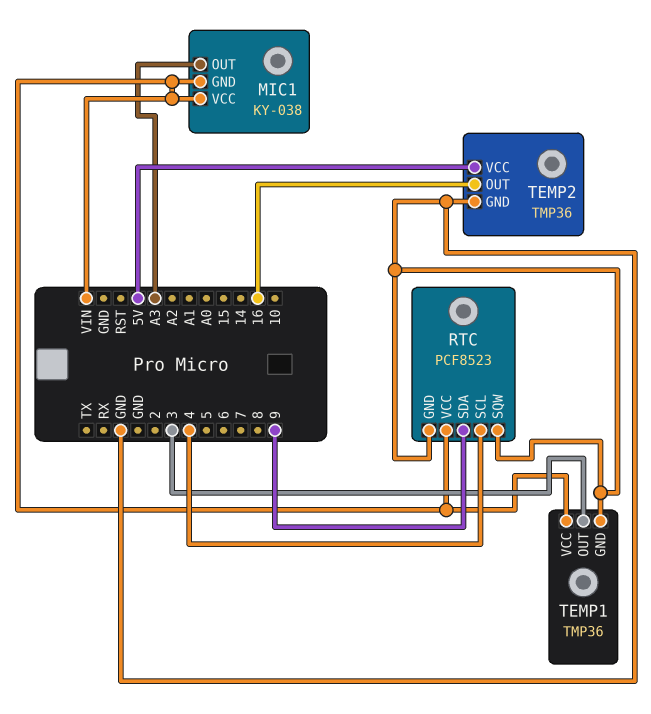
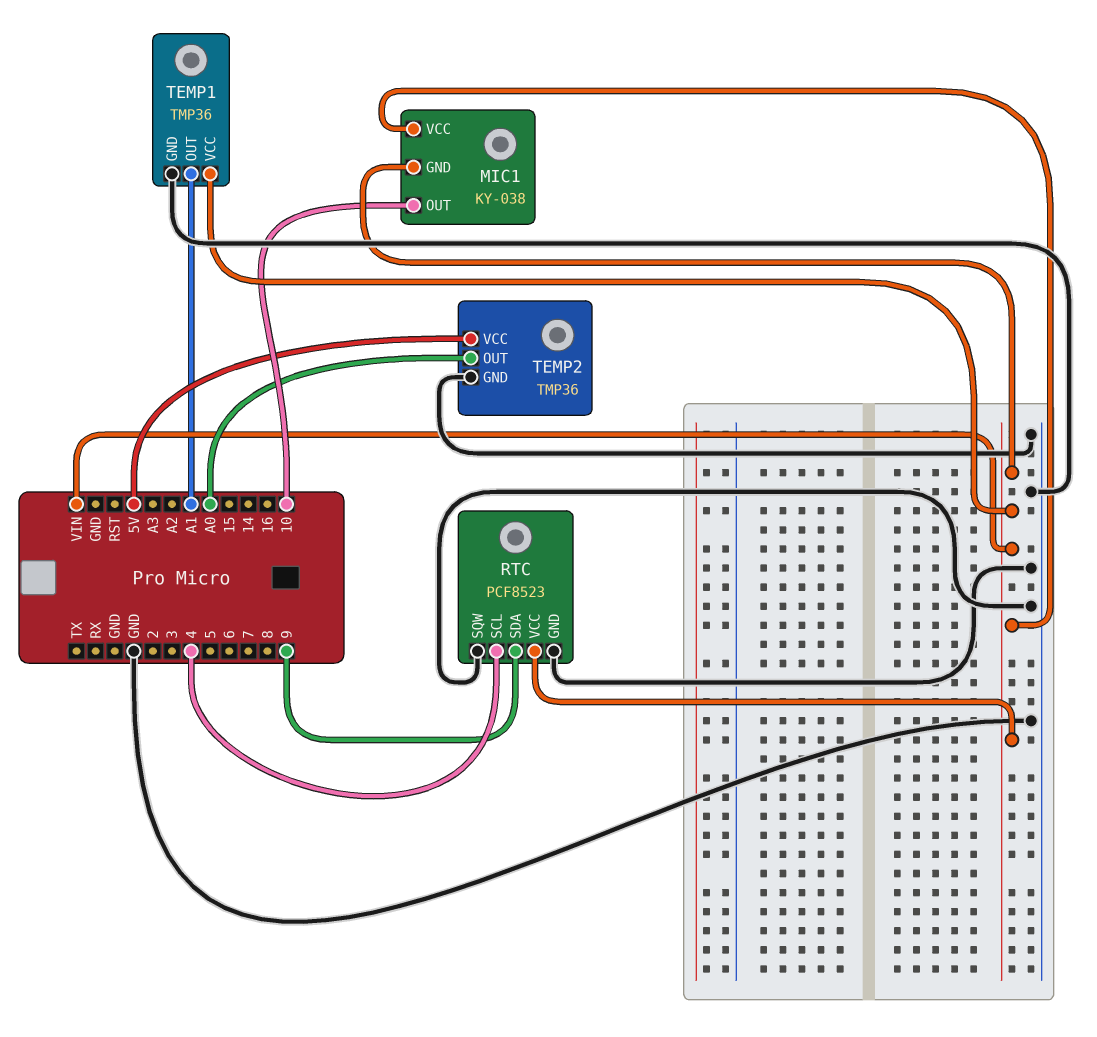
MIC1 pin OUT: A3 -> 10
TEMP1 pin OUT: 3 -> A1
TEMP2 pin OUT: 16 -> A0

